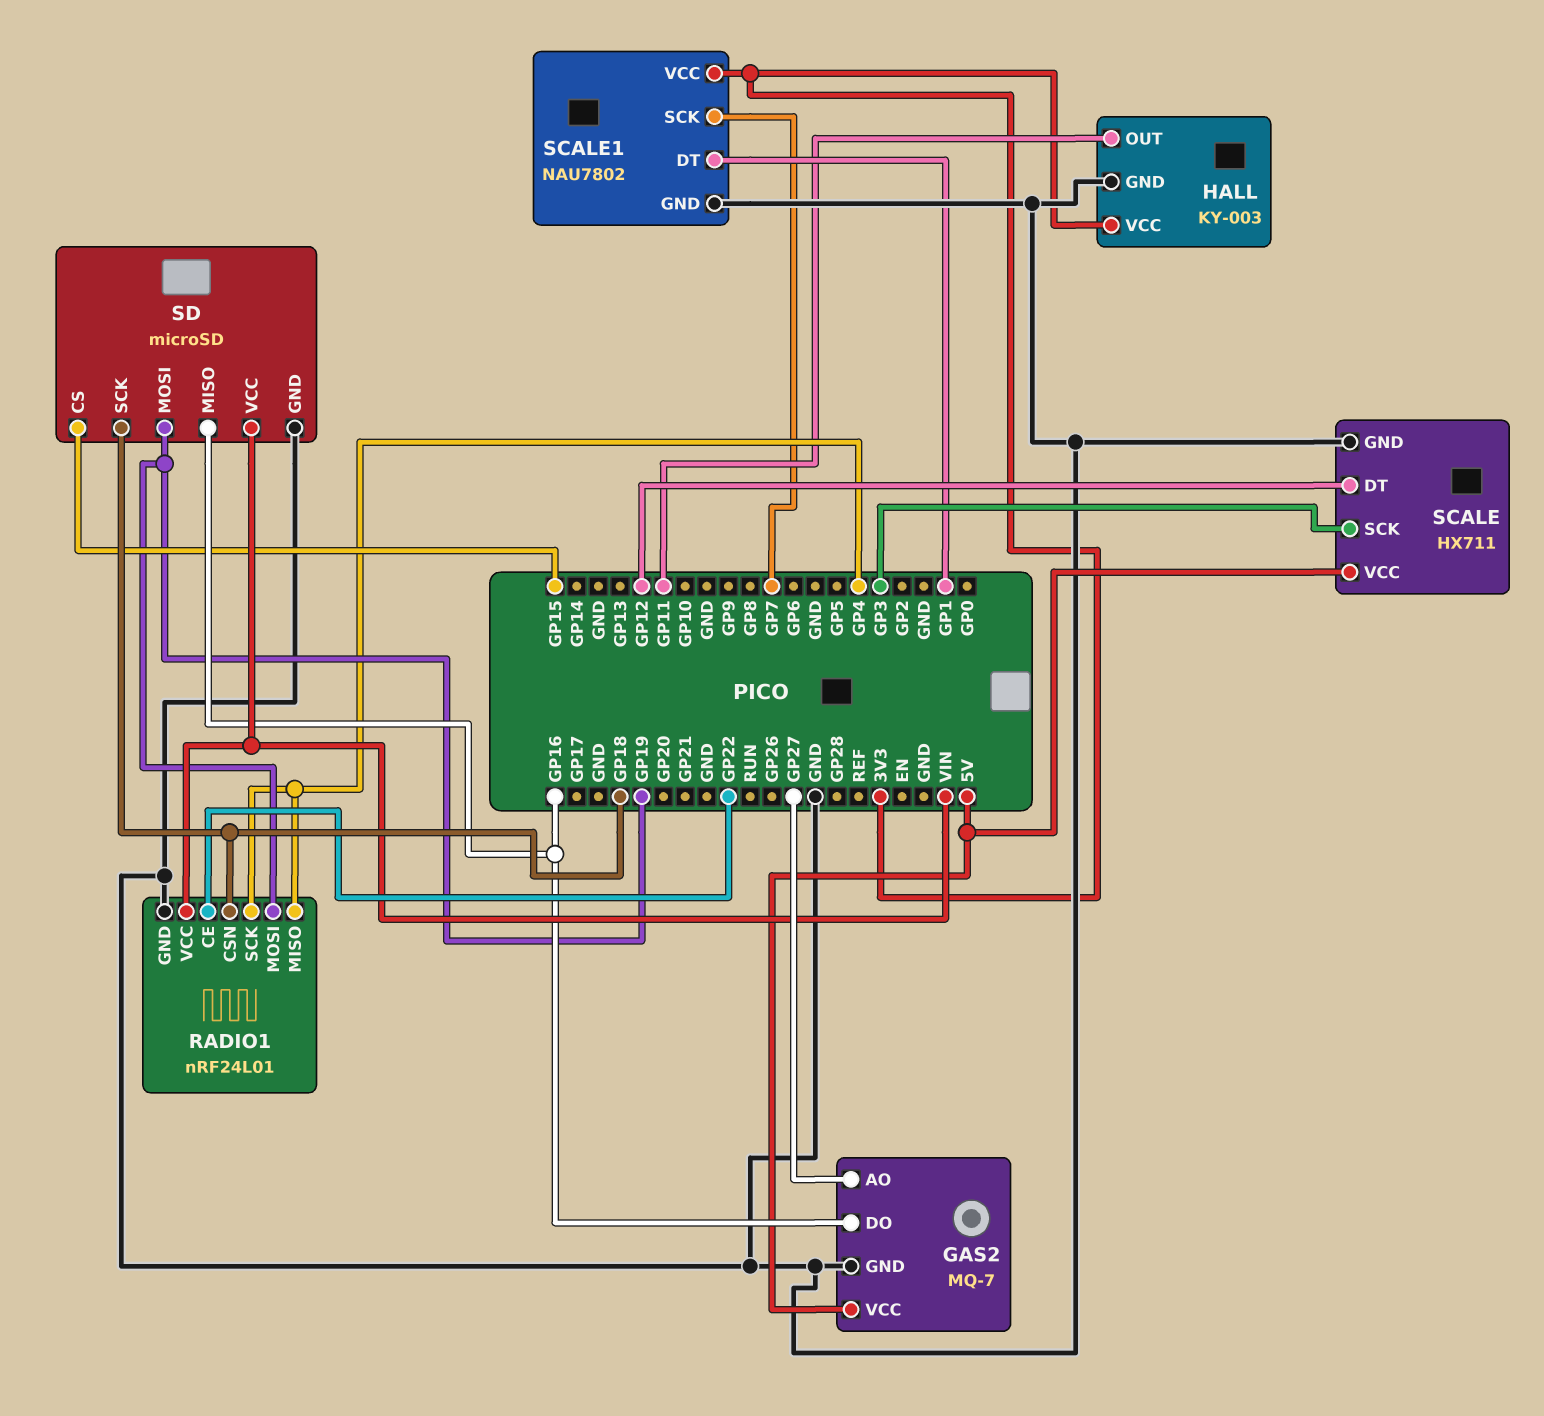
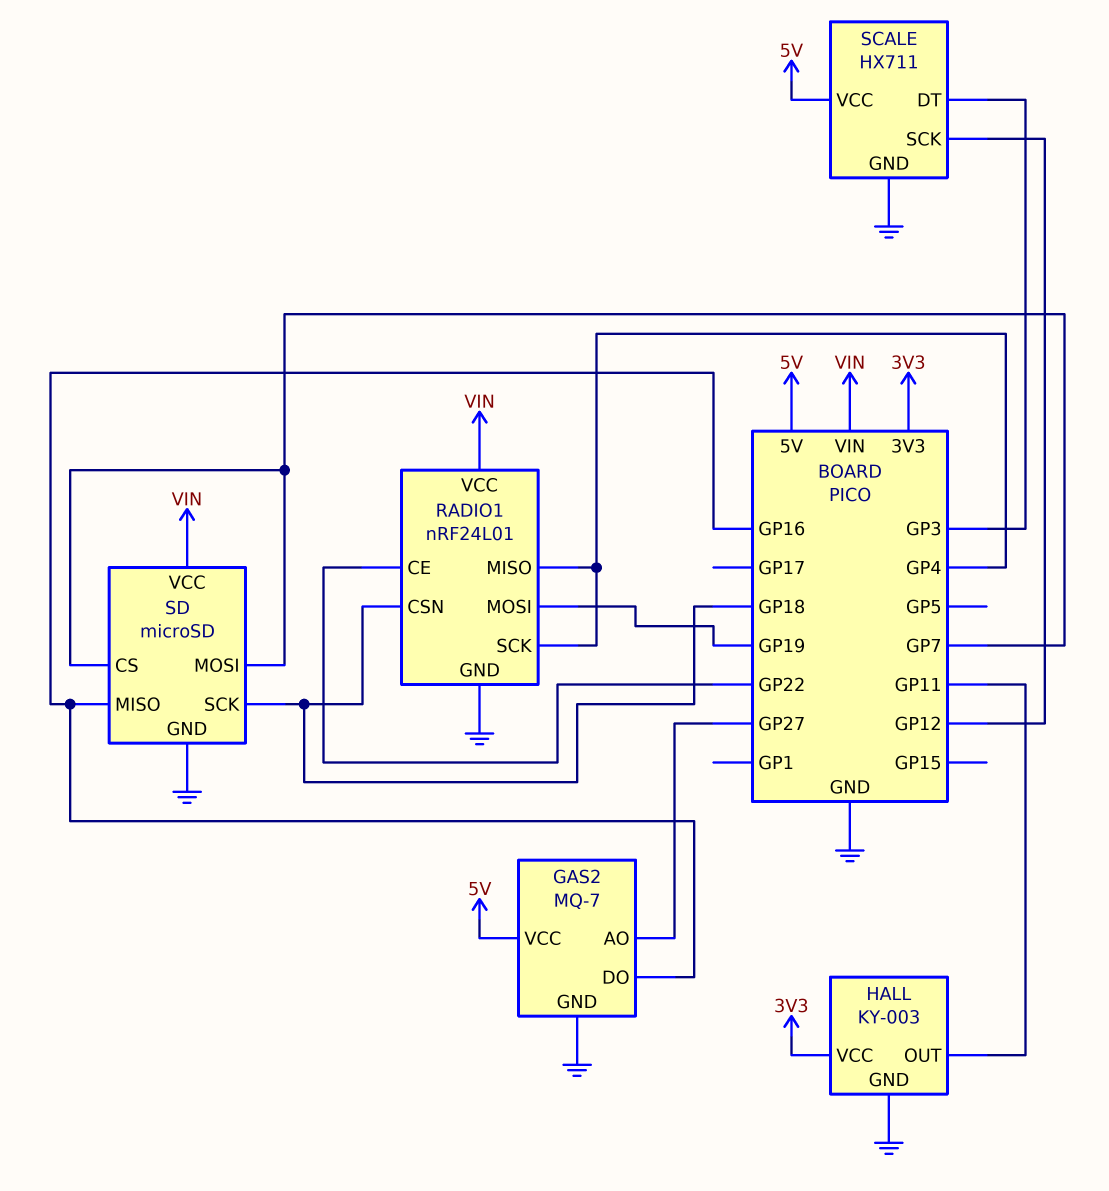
SCALE pin DT: GP12 -> GP3
SCALE pin SCK: GP3 -> GP12
SCALE1: NAU7802 -> none
SCALE1 pin DT: GP1 -> none
SCALE1 pin GND: GND -> none
SCALE1 pin SCK: GP7 -> none
SCALE1 pin VCC: 3V3 -> none
SD pin CS: GP15 -> GP7
SD pin MOSI: GP19 -> GP7

